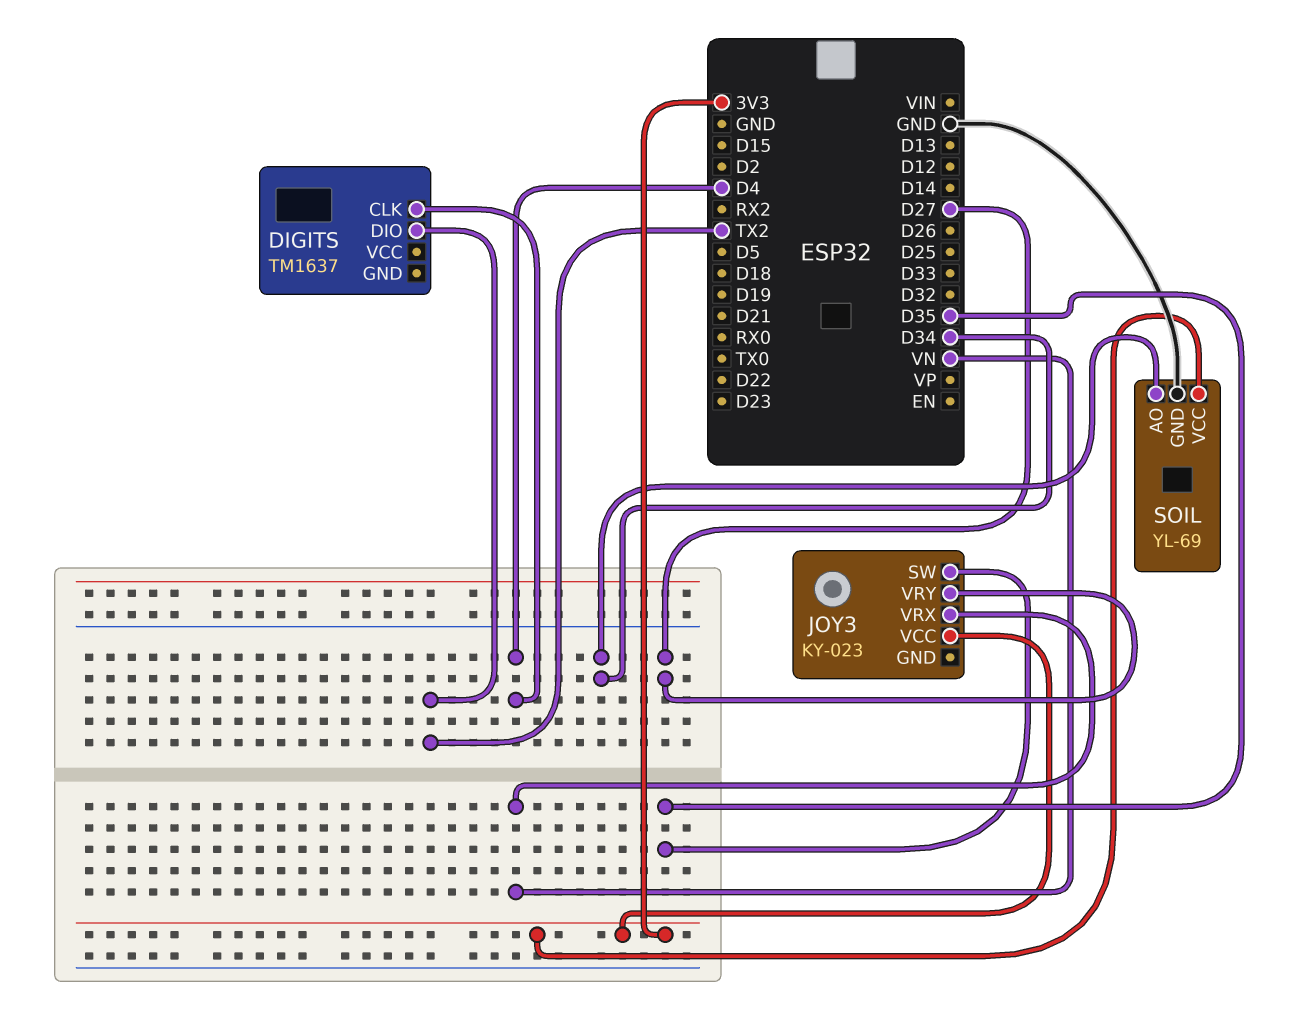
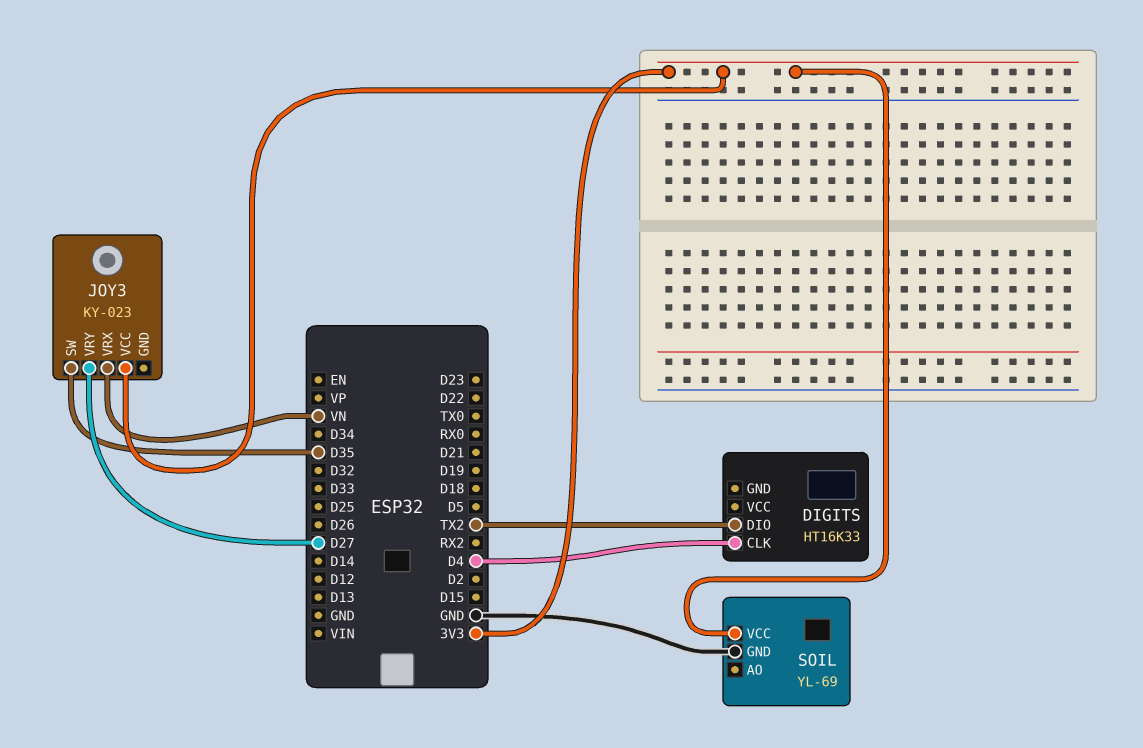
DIGITS: TM1637 -> HT16K33
SOIL pin AO: D34 -> none

